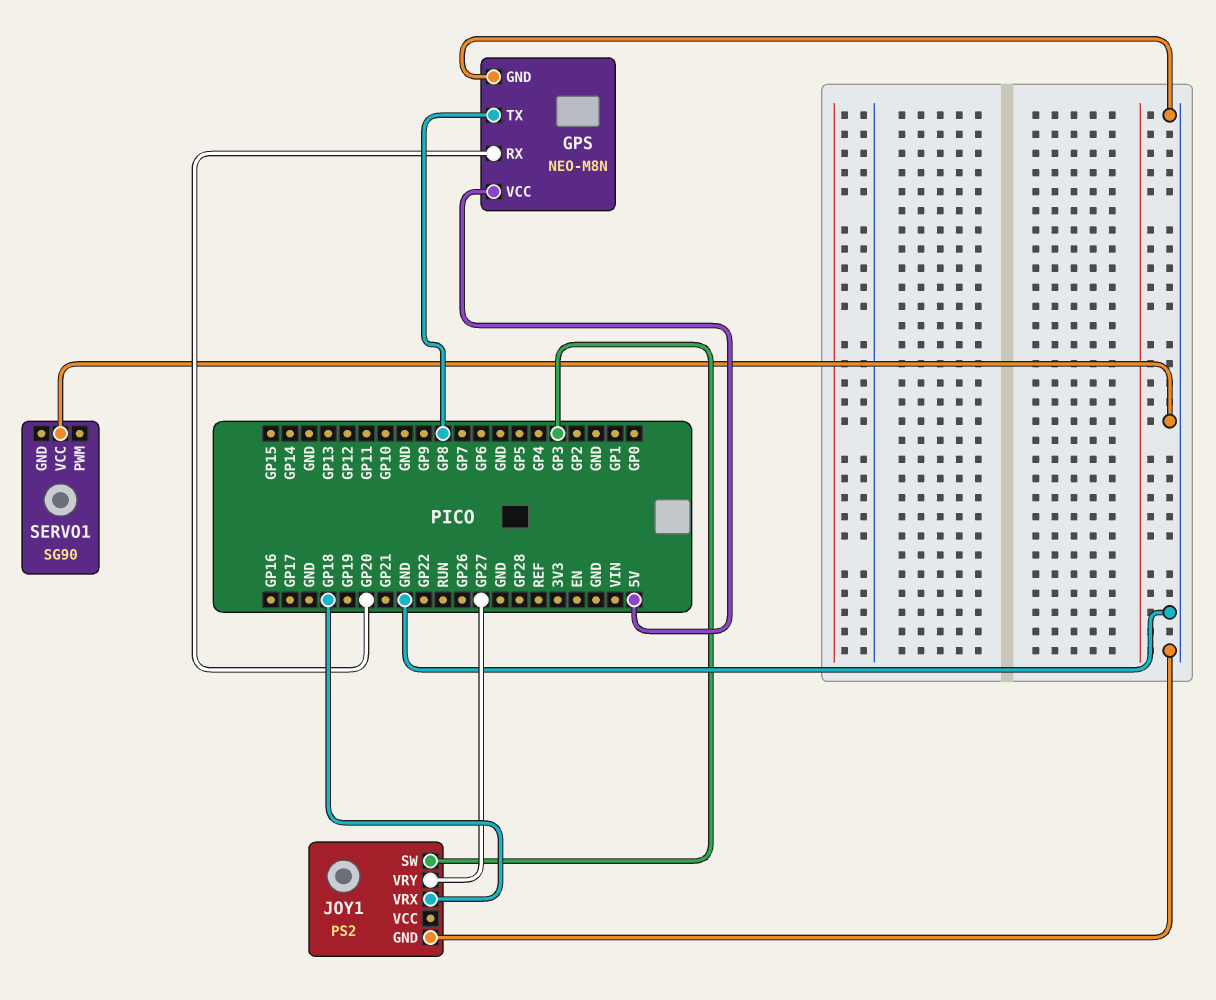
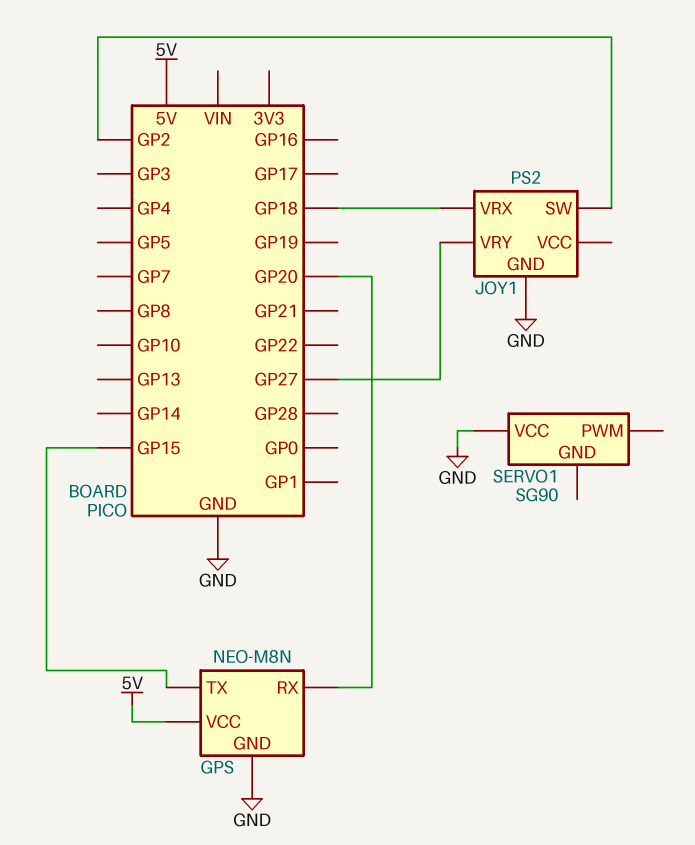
GPS pin TX: GP8 -> GP15
JOY1 pin SW: GP3 -> GP2

